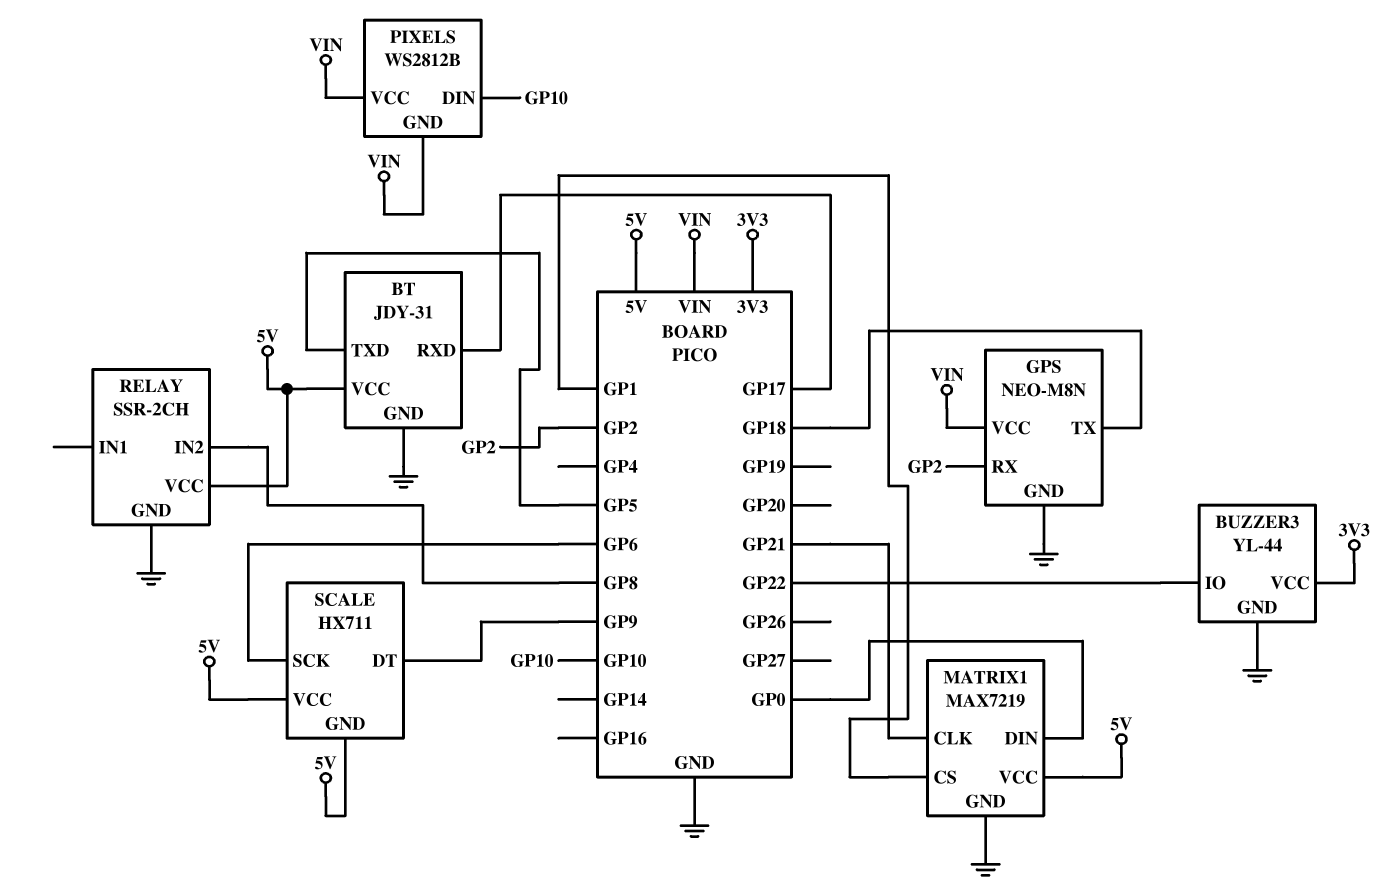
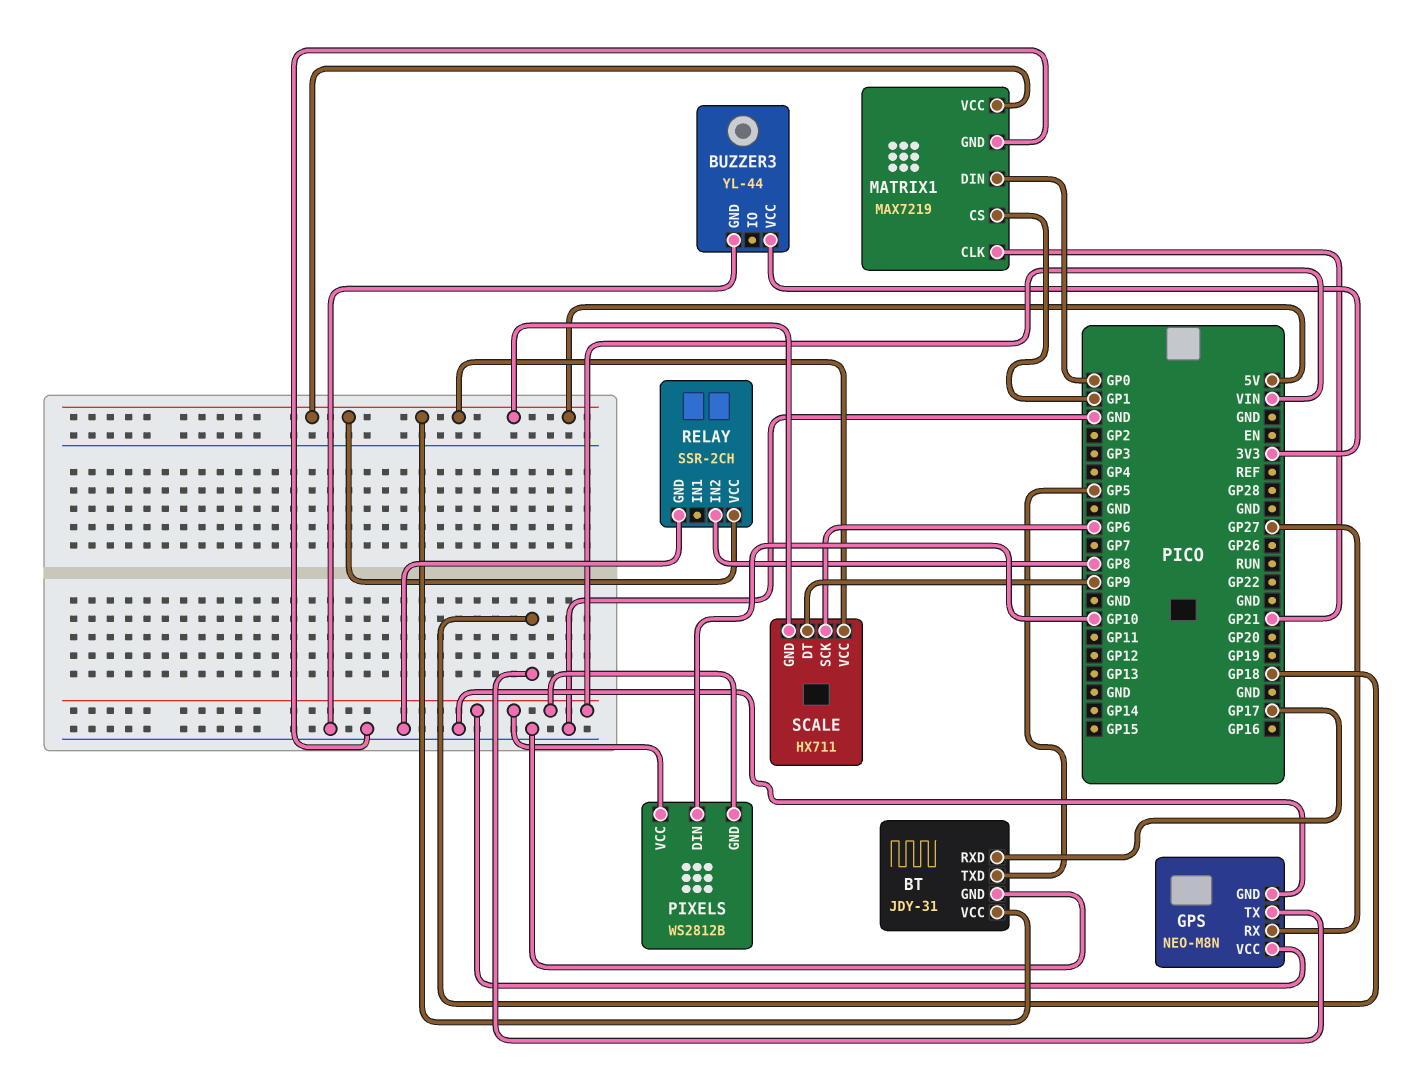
BUZZER3 pin IO: GP22 -> none
GPS pin RX: GP2 -> GP27

